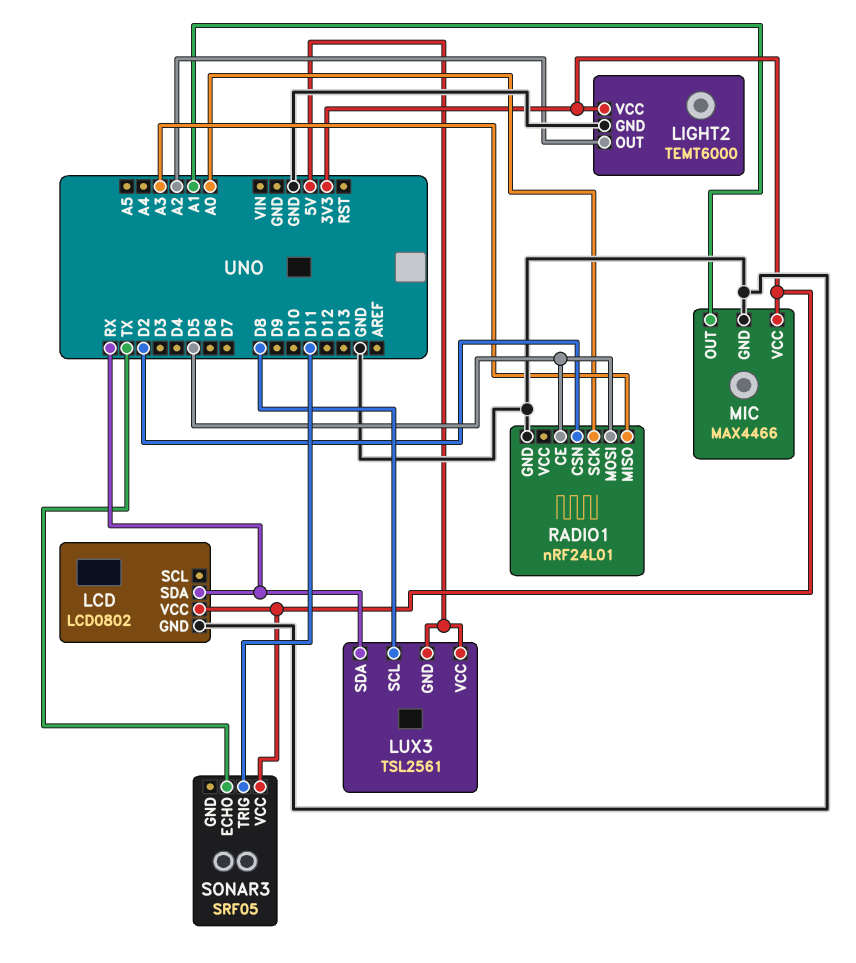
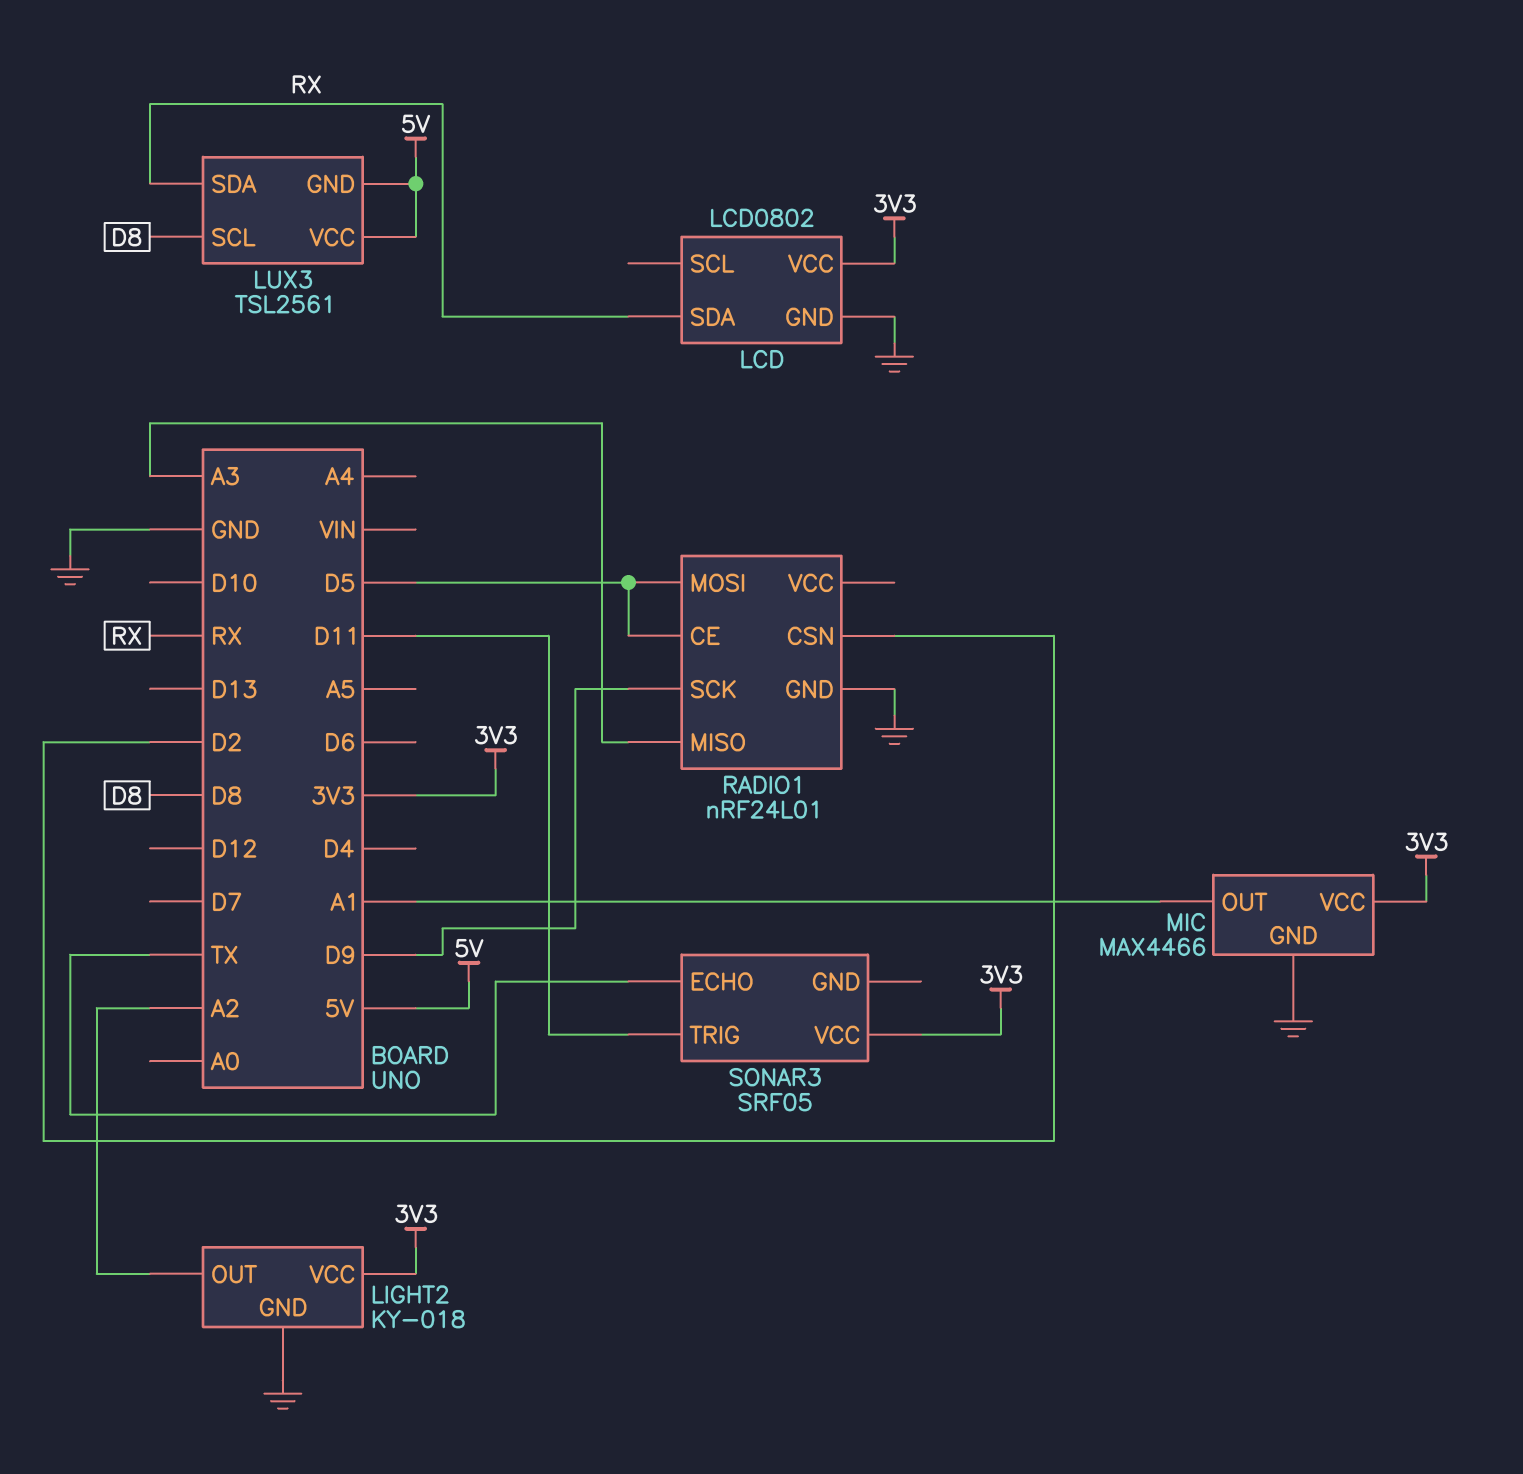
LIGHT2: TEMT6000 -> KY-018
RADIO1 pin SCK: A0 -> D9

